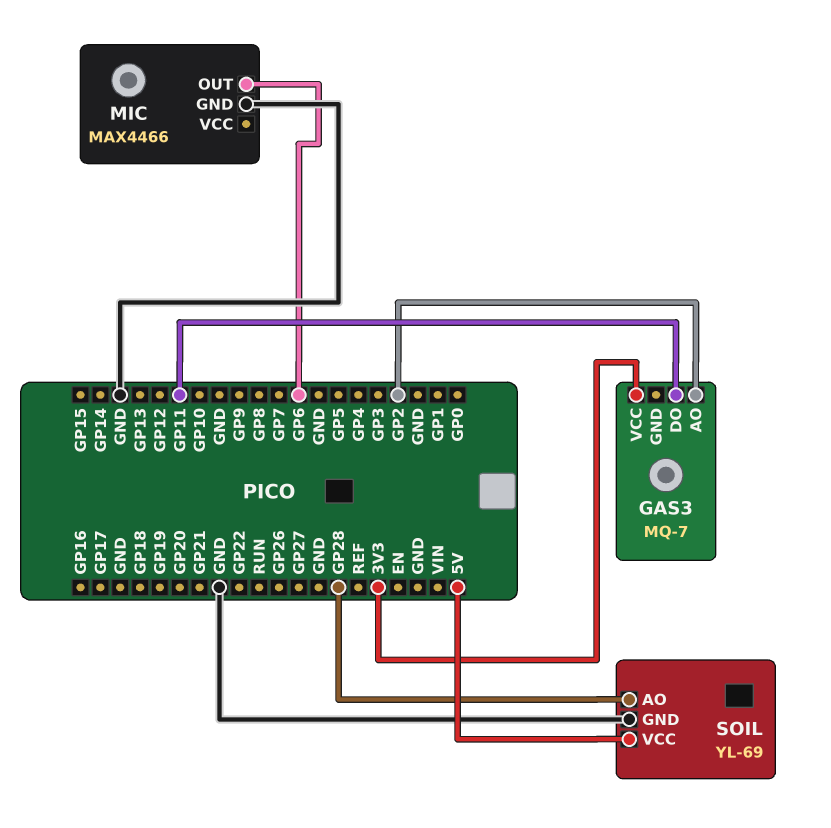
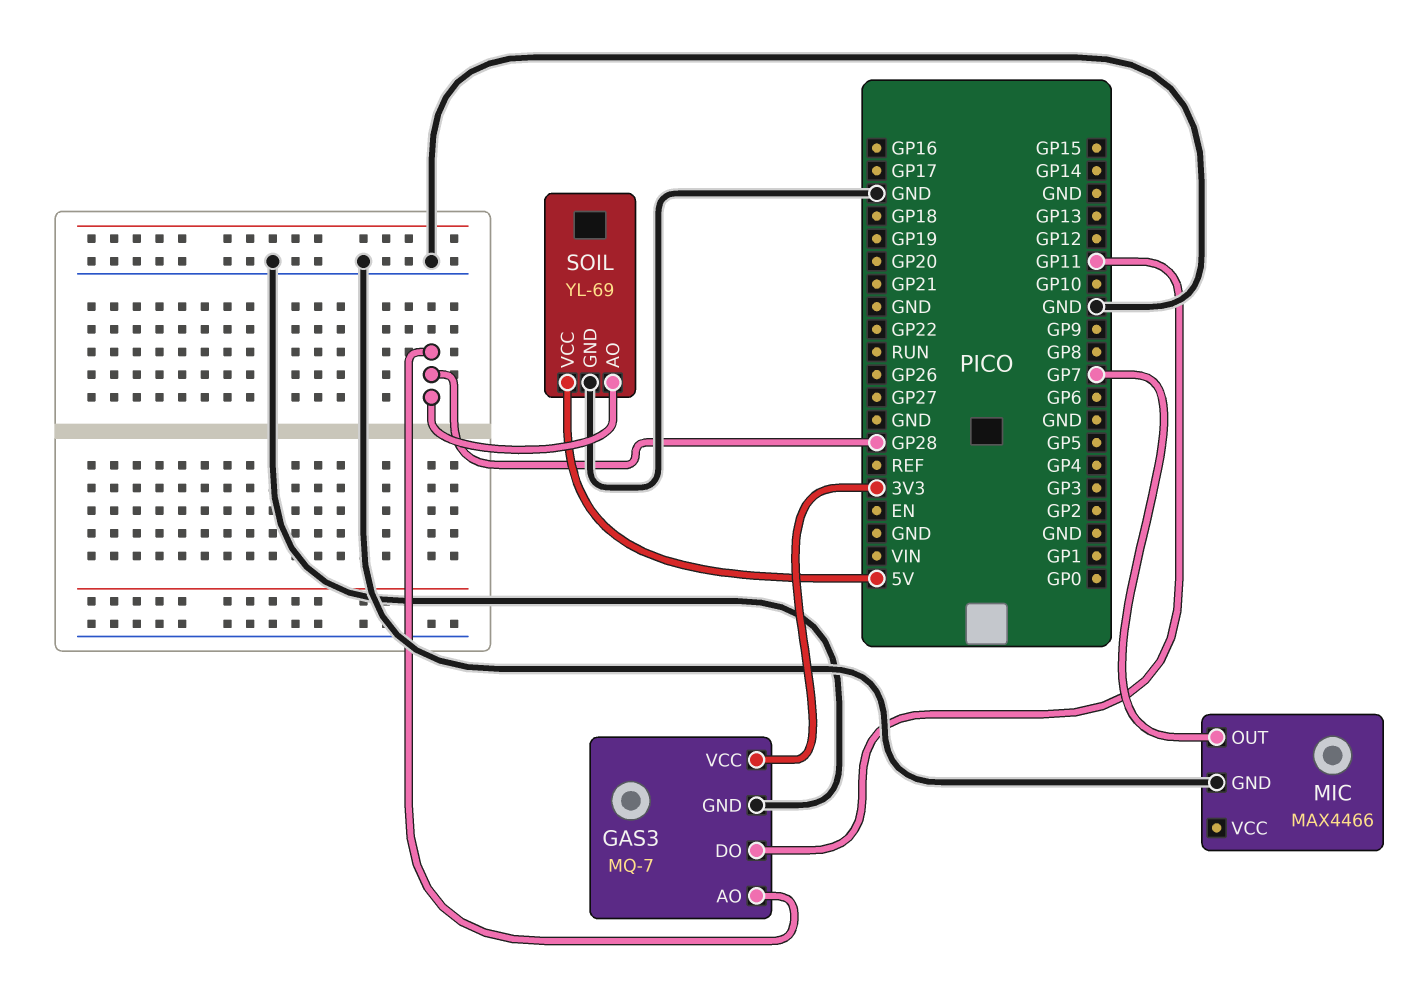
GAS3 pin AO: GP2 -> GP28
GAS3 pin GND: none -> GND
MIC pin OUT: GP6 -> GP7

